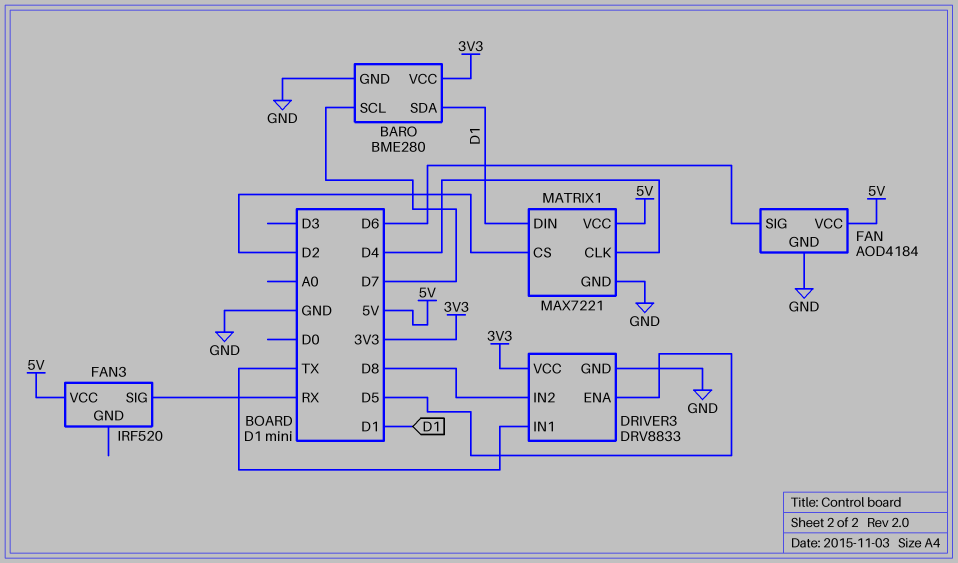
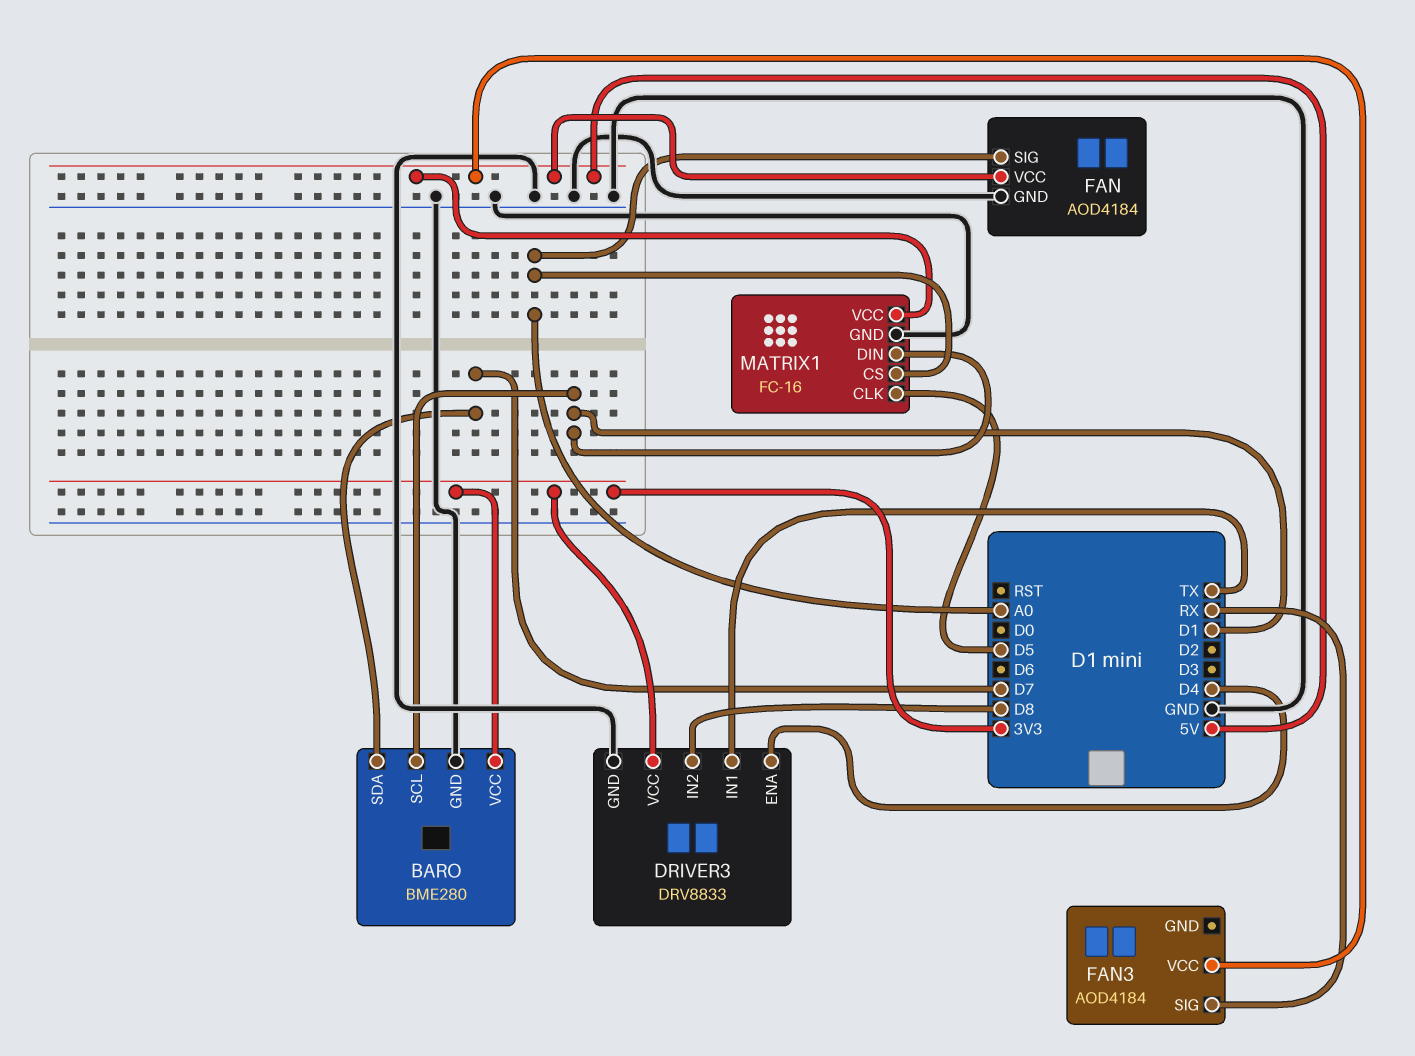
BARO pin SCL: D7 -> D1
BARO pin SDA: D1 -> D7
DRIVER3 pin ENA: D5 -> D4
FAN pin SIG: D6 -> A0
FAN3: IRF520 -> AOD4184
MATRIX1: MAX7221 -> FC-16
MATRIX1 pin CLK: D4 -> D5
MATRIX1 pin CS: D2 -> A0

